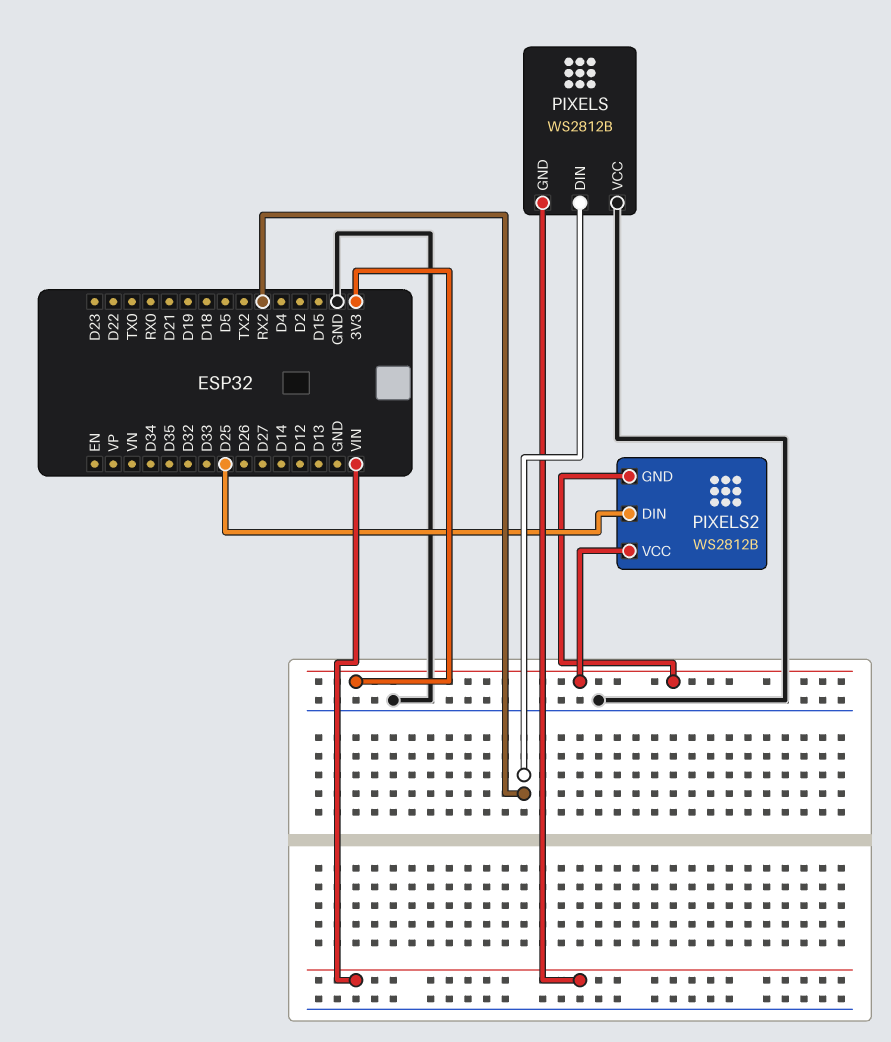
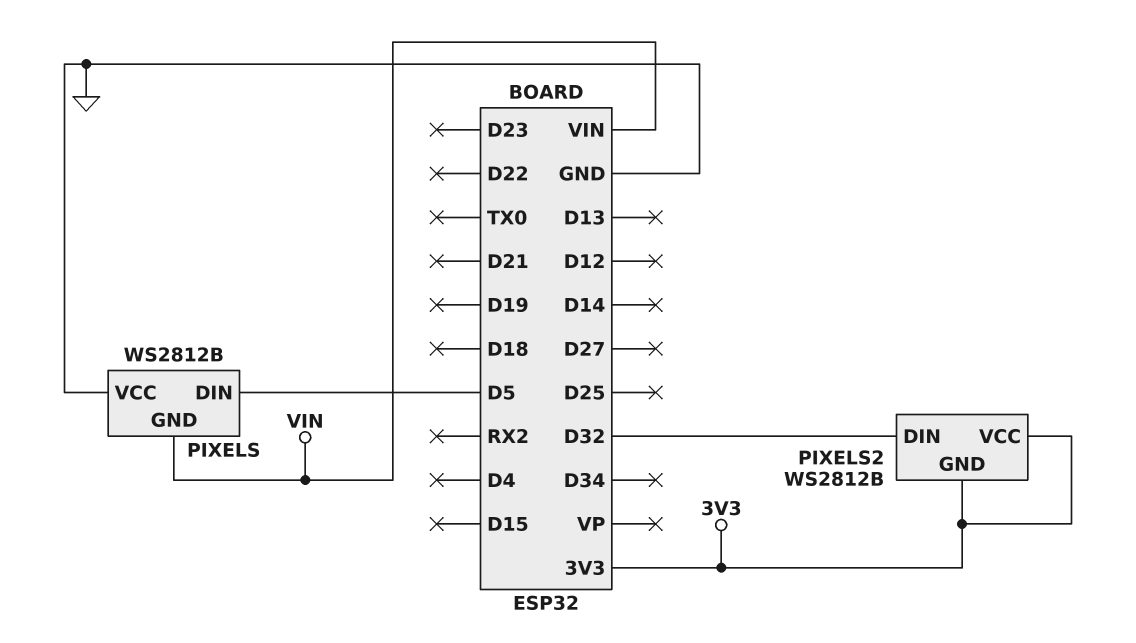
PIXELS pin DIN: RX2 -> D5
PIXELS2 pin DIN: D25 -> D32

